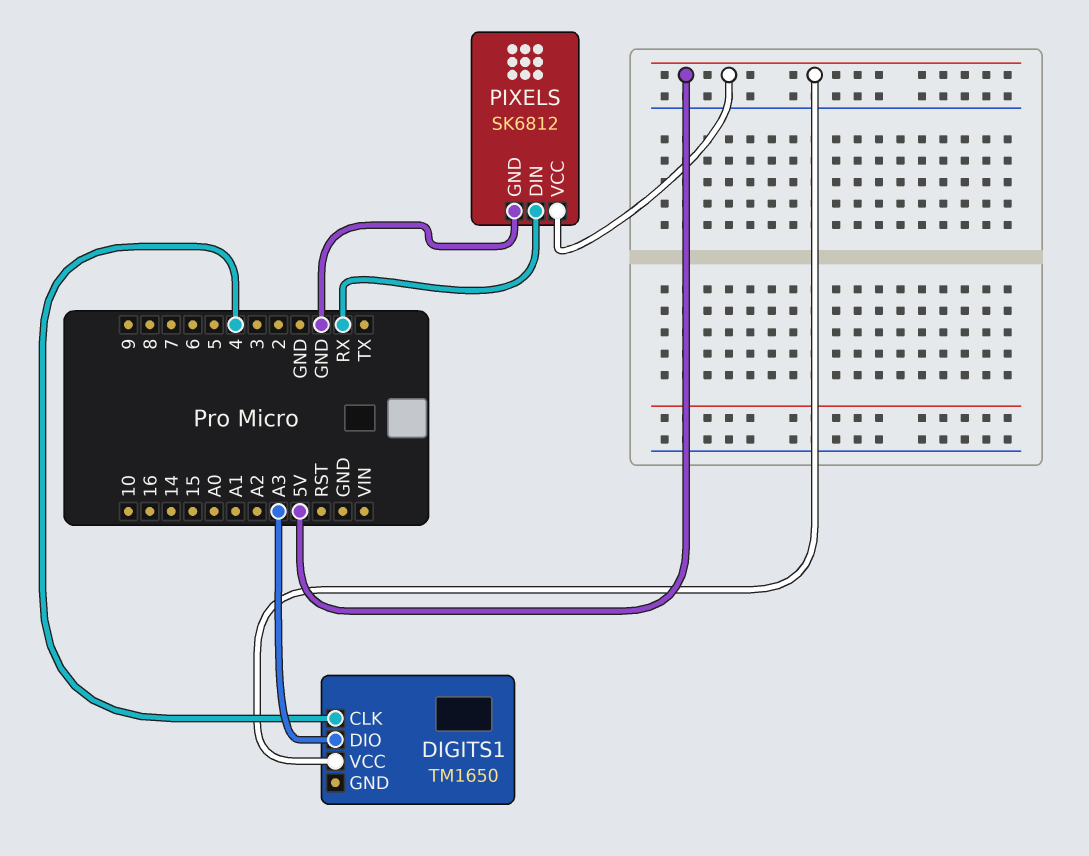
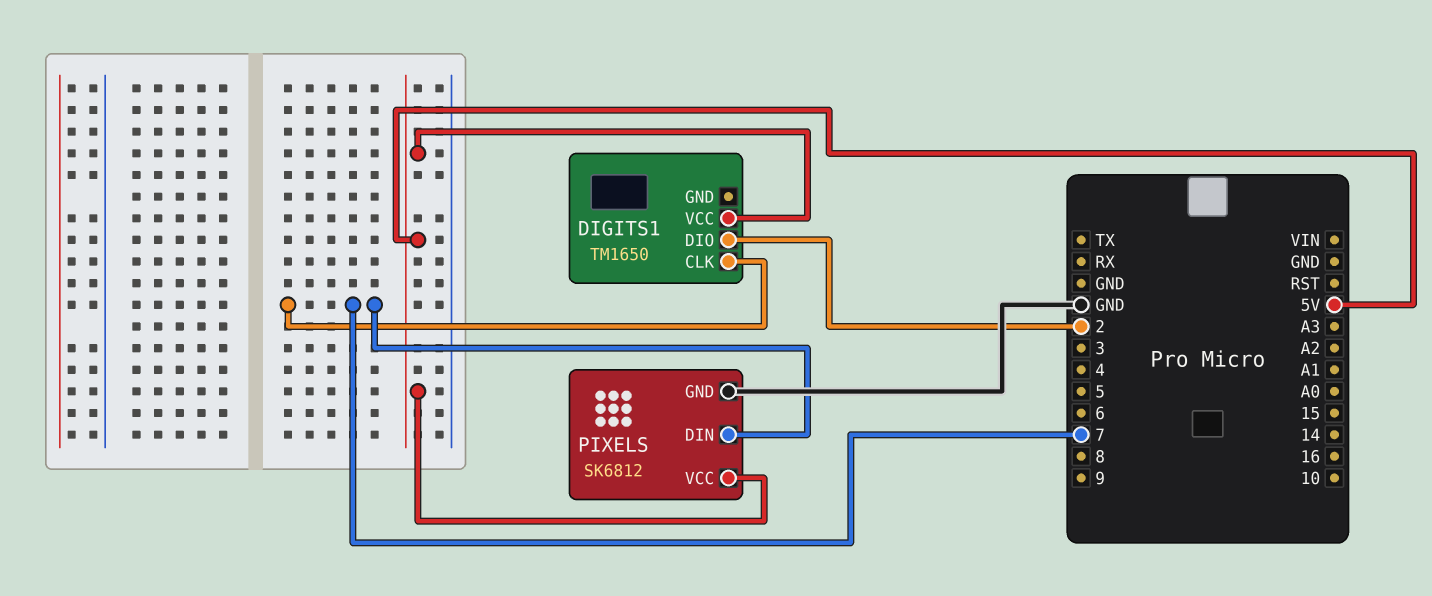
DIGITS1 pin CLK: 4 -> 7
DIGITS1 pin DIO: A3 -> 2
PIXELS pin DIN: RX -> 7

